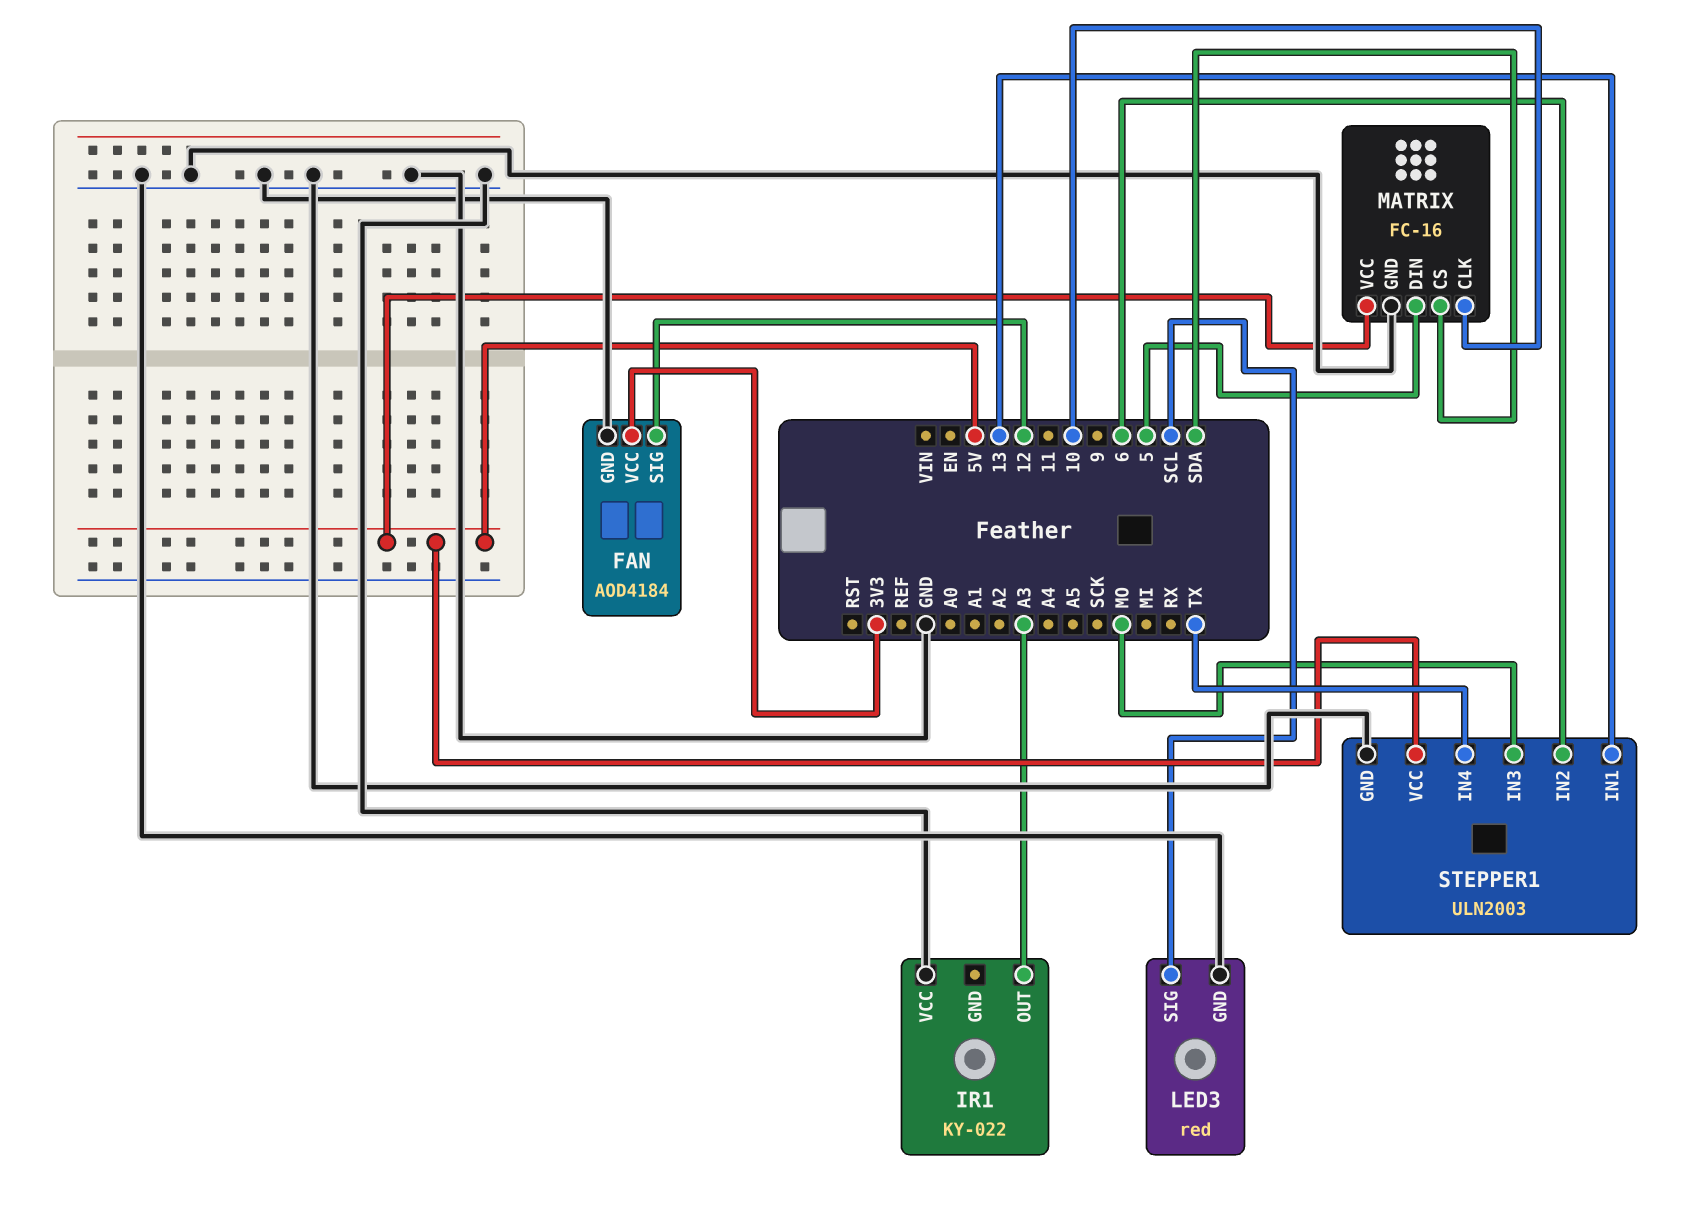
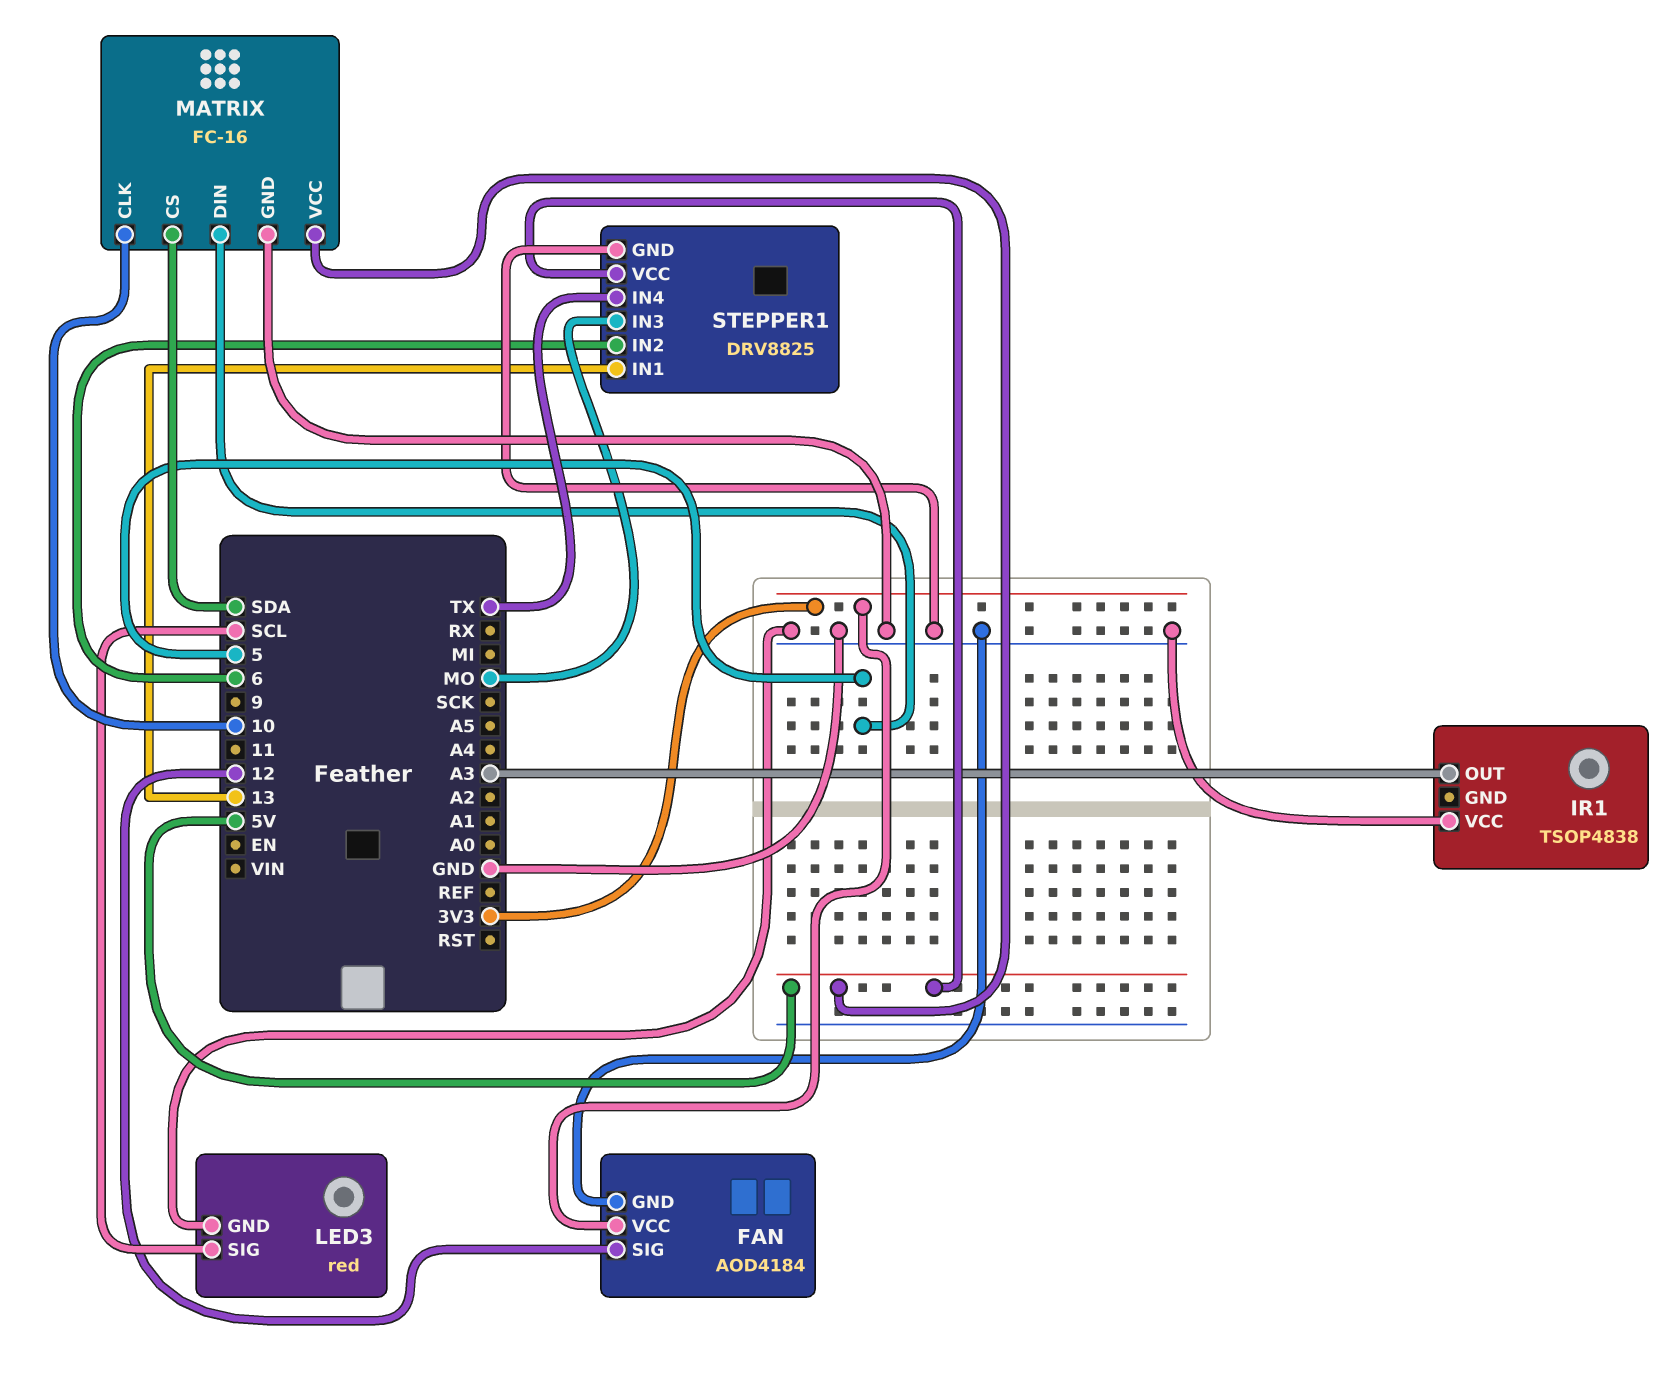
IR1: KY-022 -> TSOP4838
STEPPER1: ULN2003 -> DRV8825

